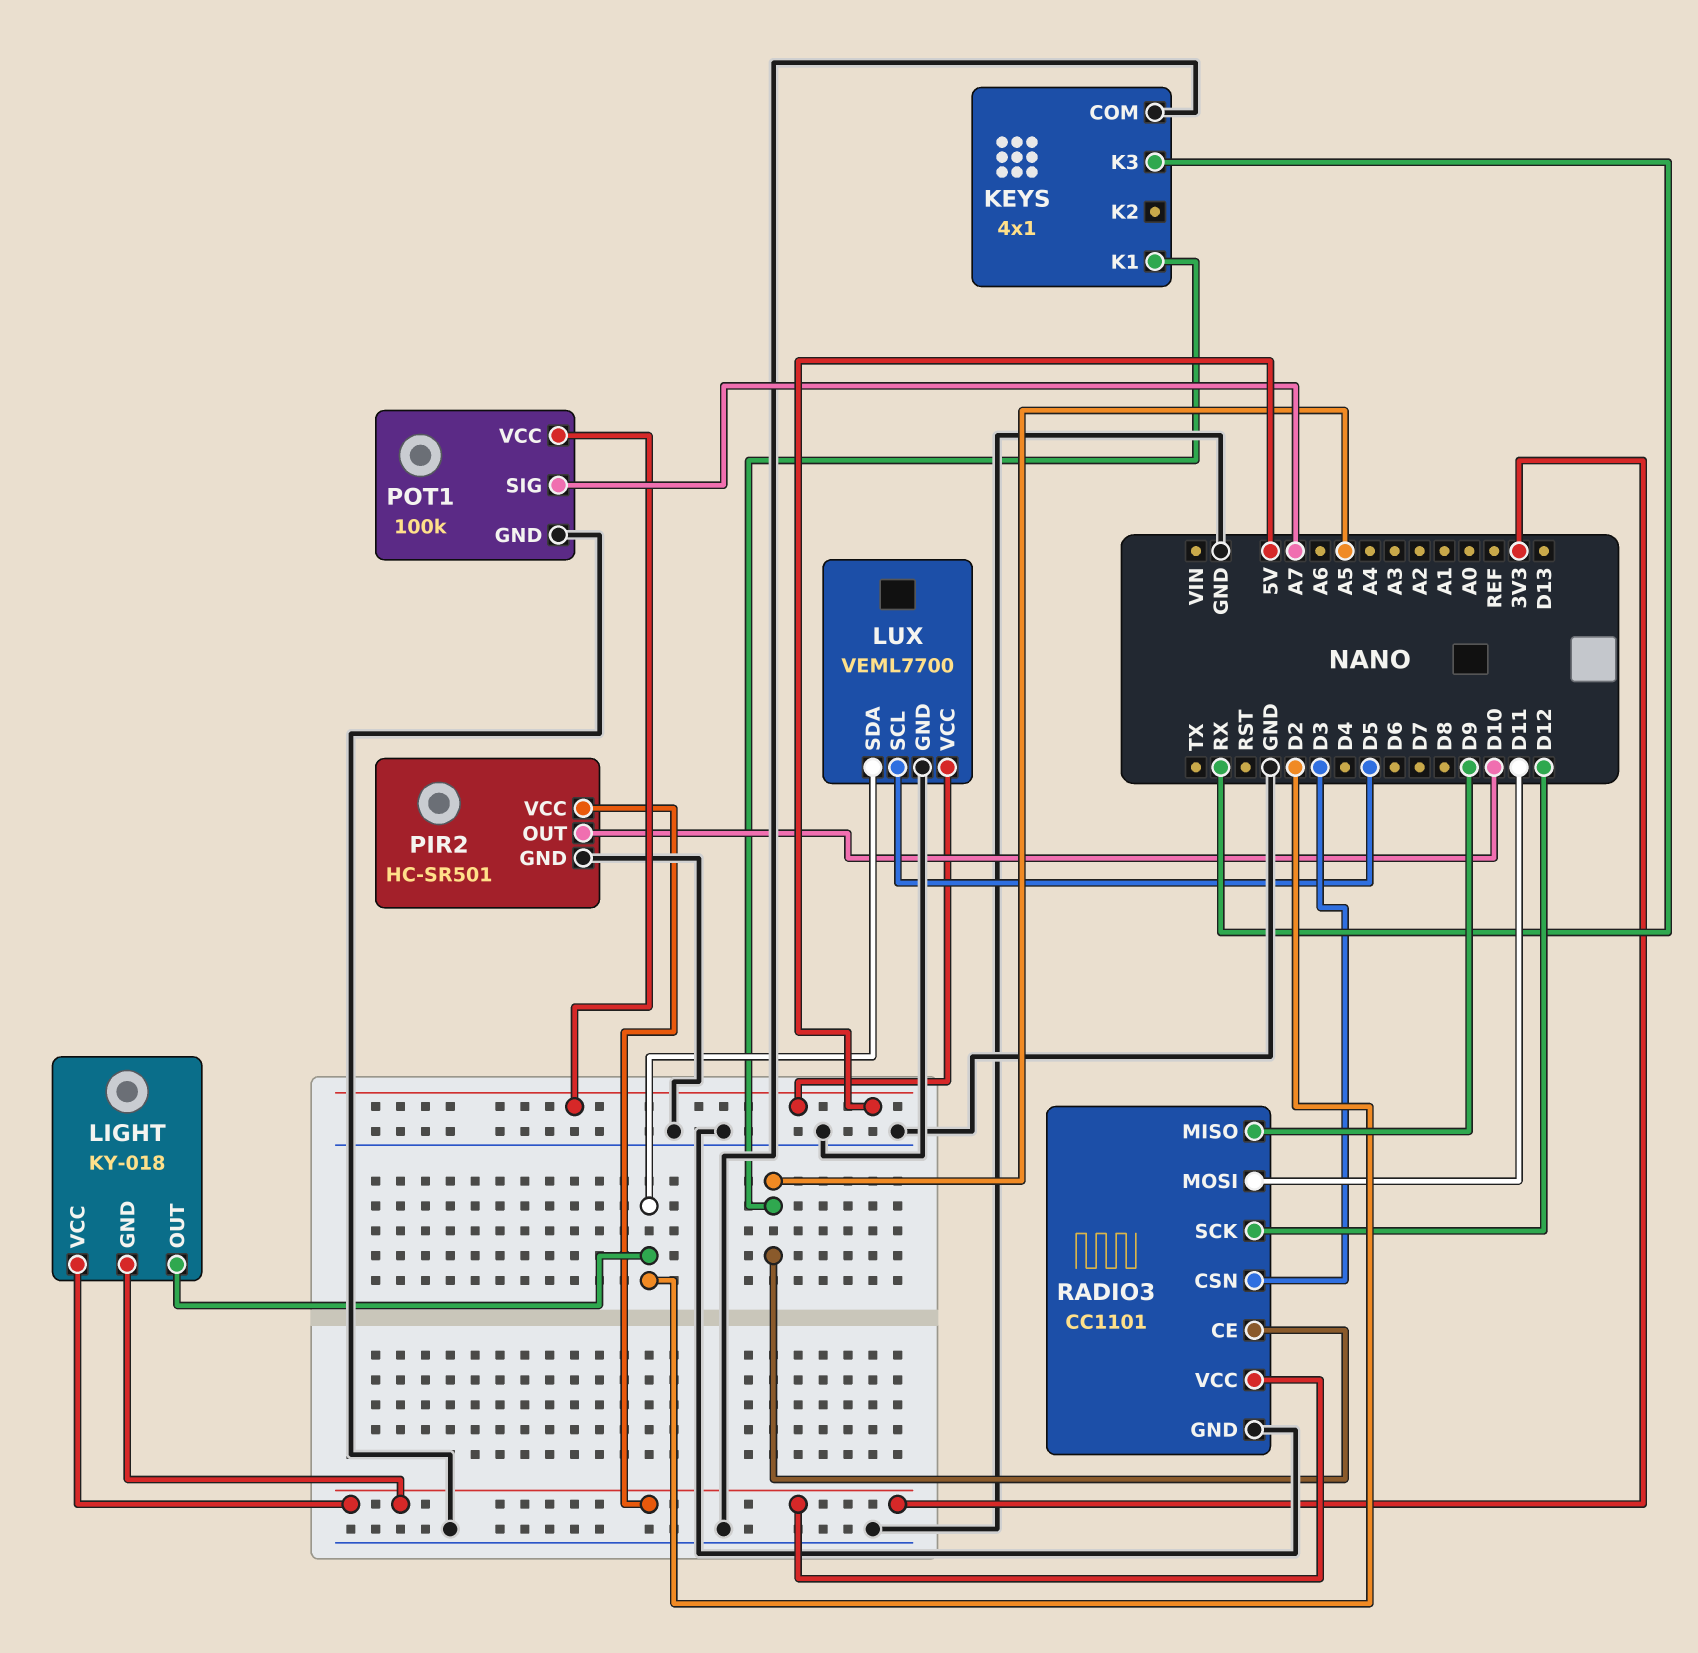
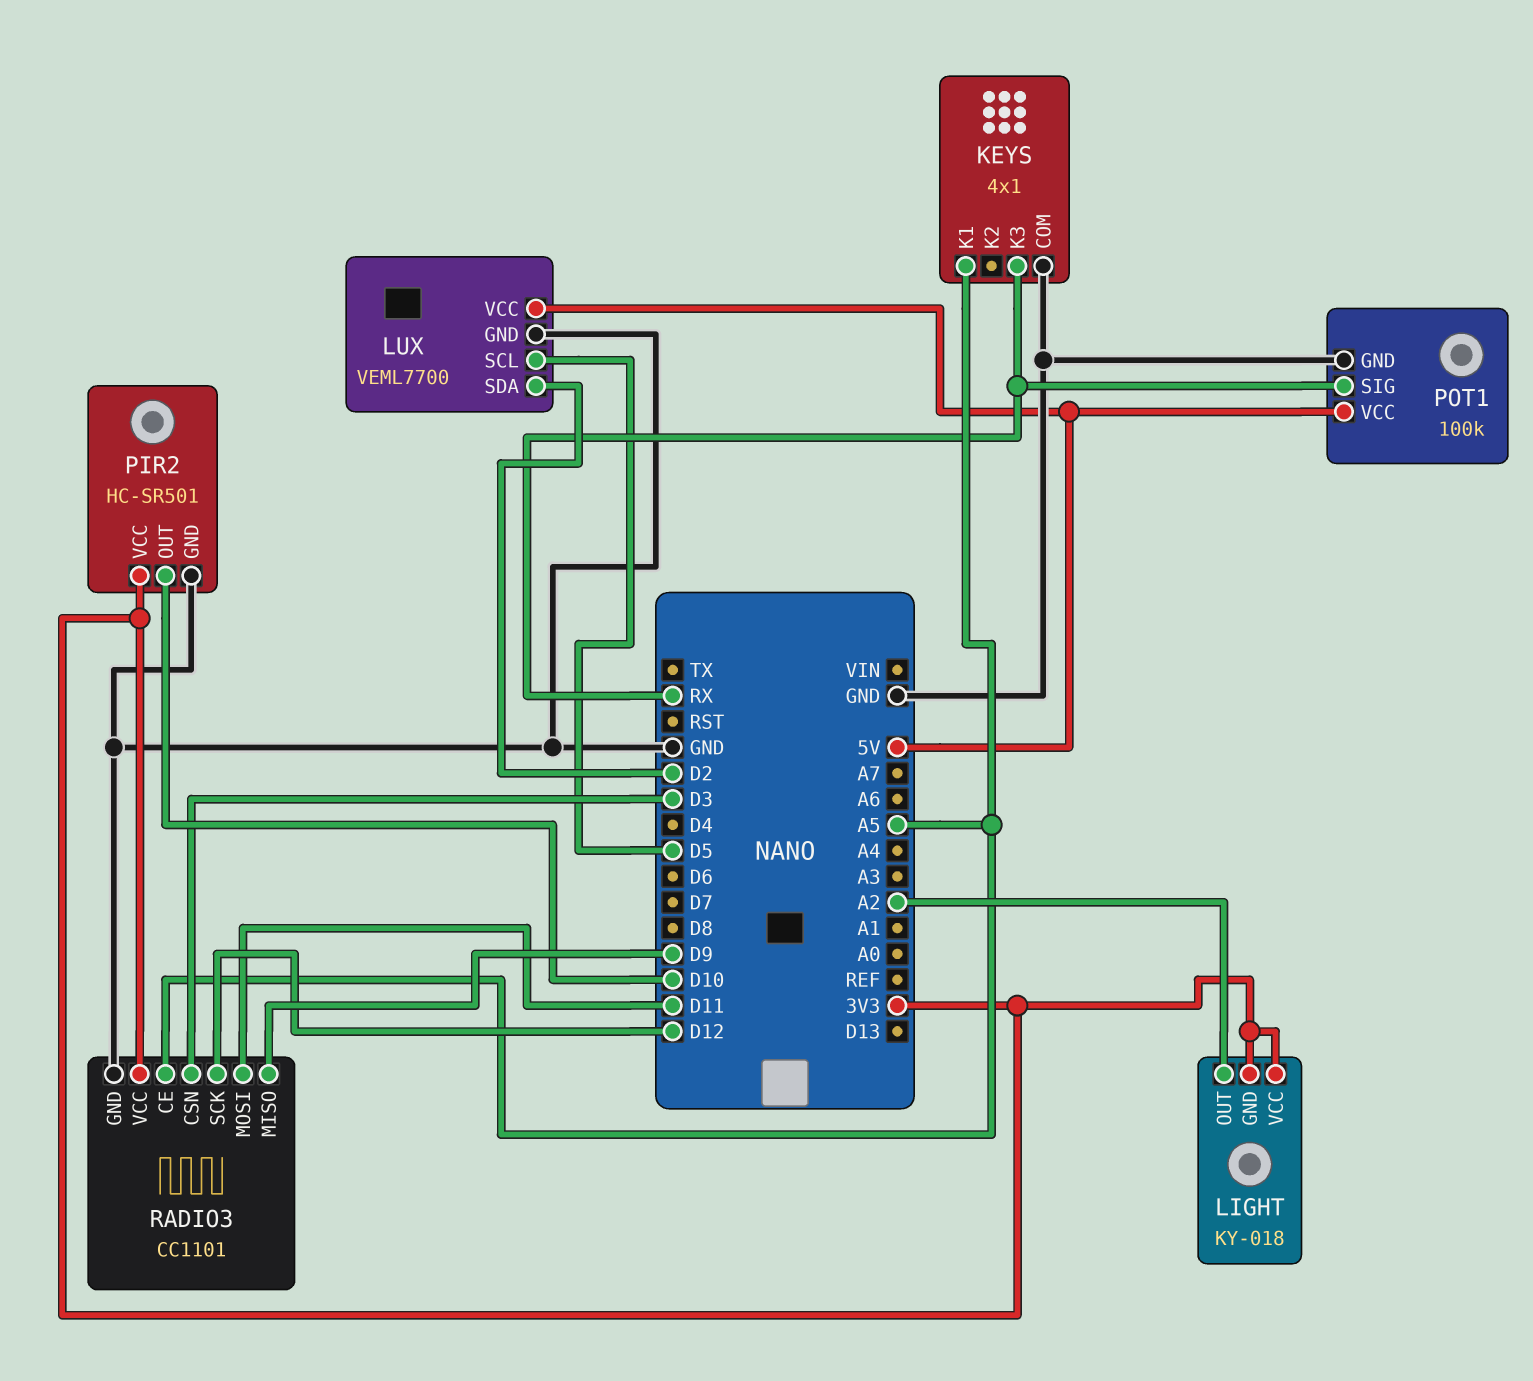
LIGHT pin OUT: D2 -> A2
POT1 pin SIG: A7 -> RX

